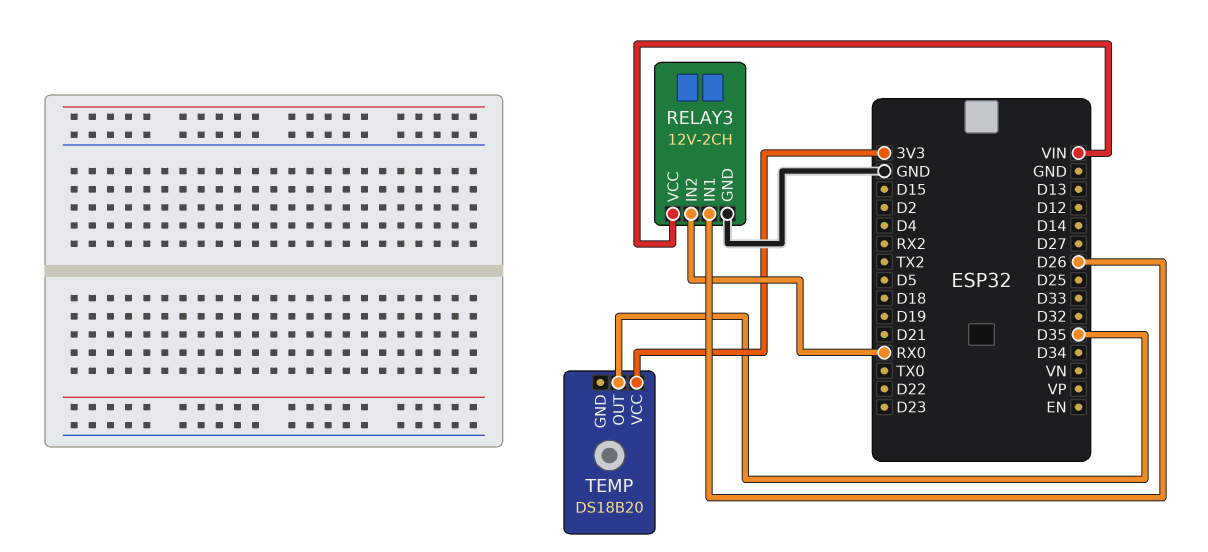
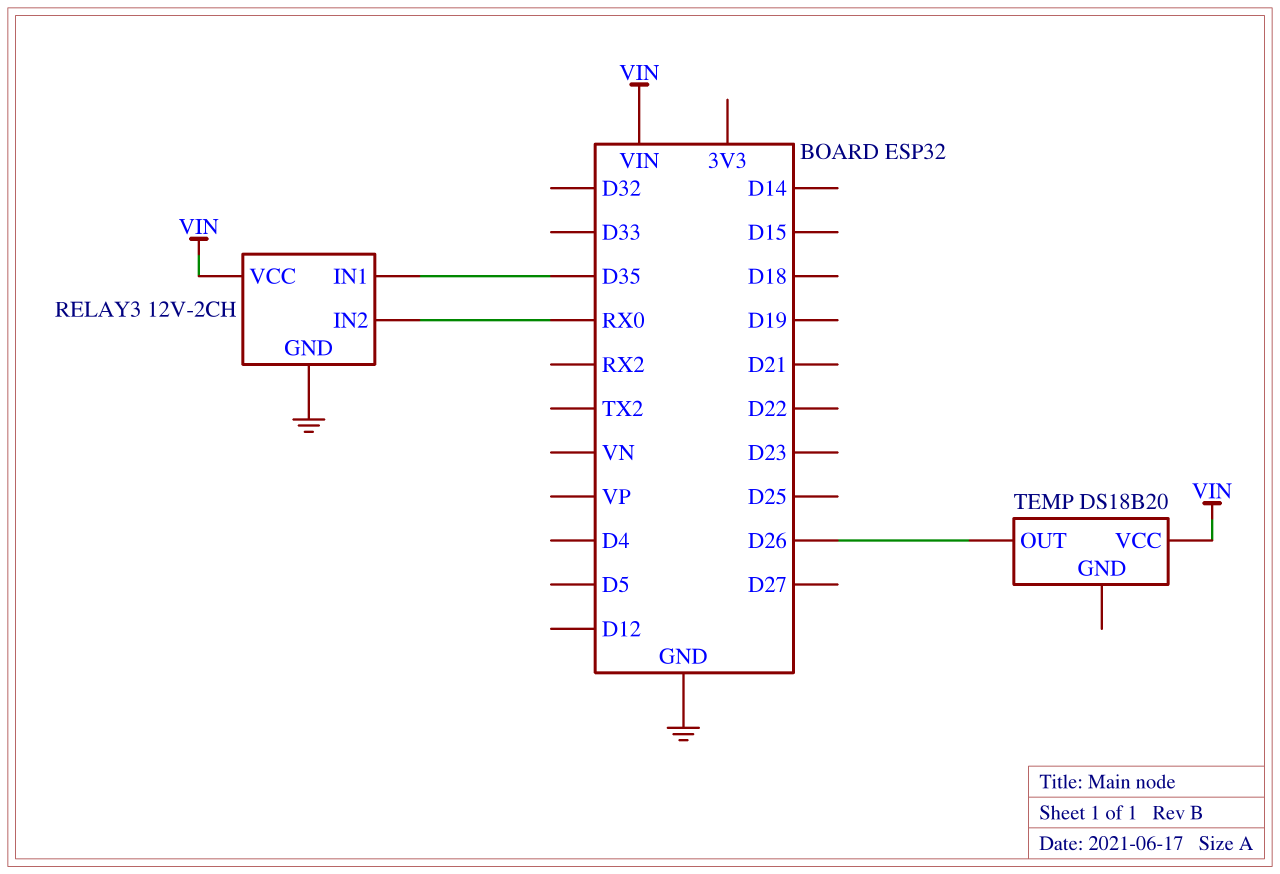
RELAY3 pin IN1: D26 -> D35
TEMP pin OUT: D35 -> D26
TEMP pin VCC: 3V3 -> VIN

